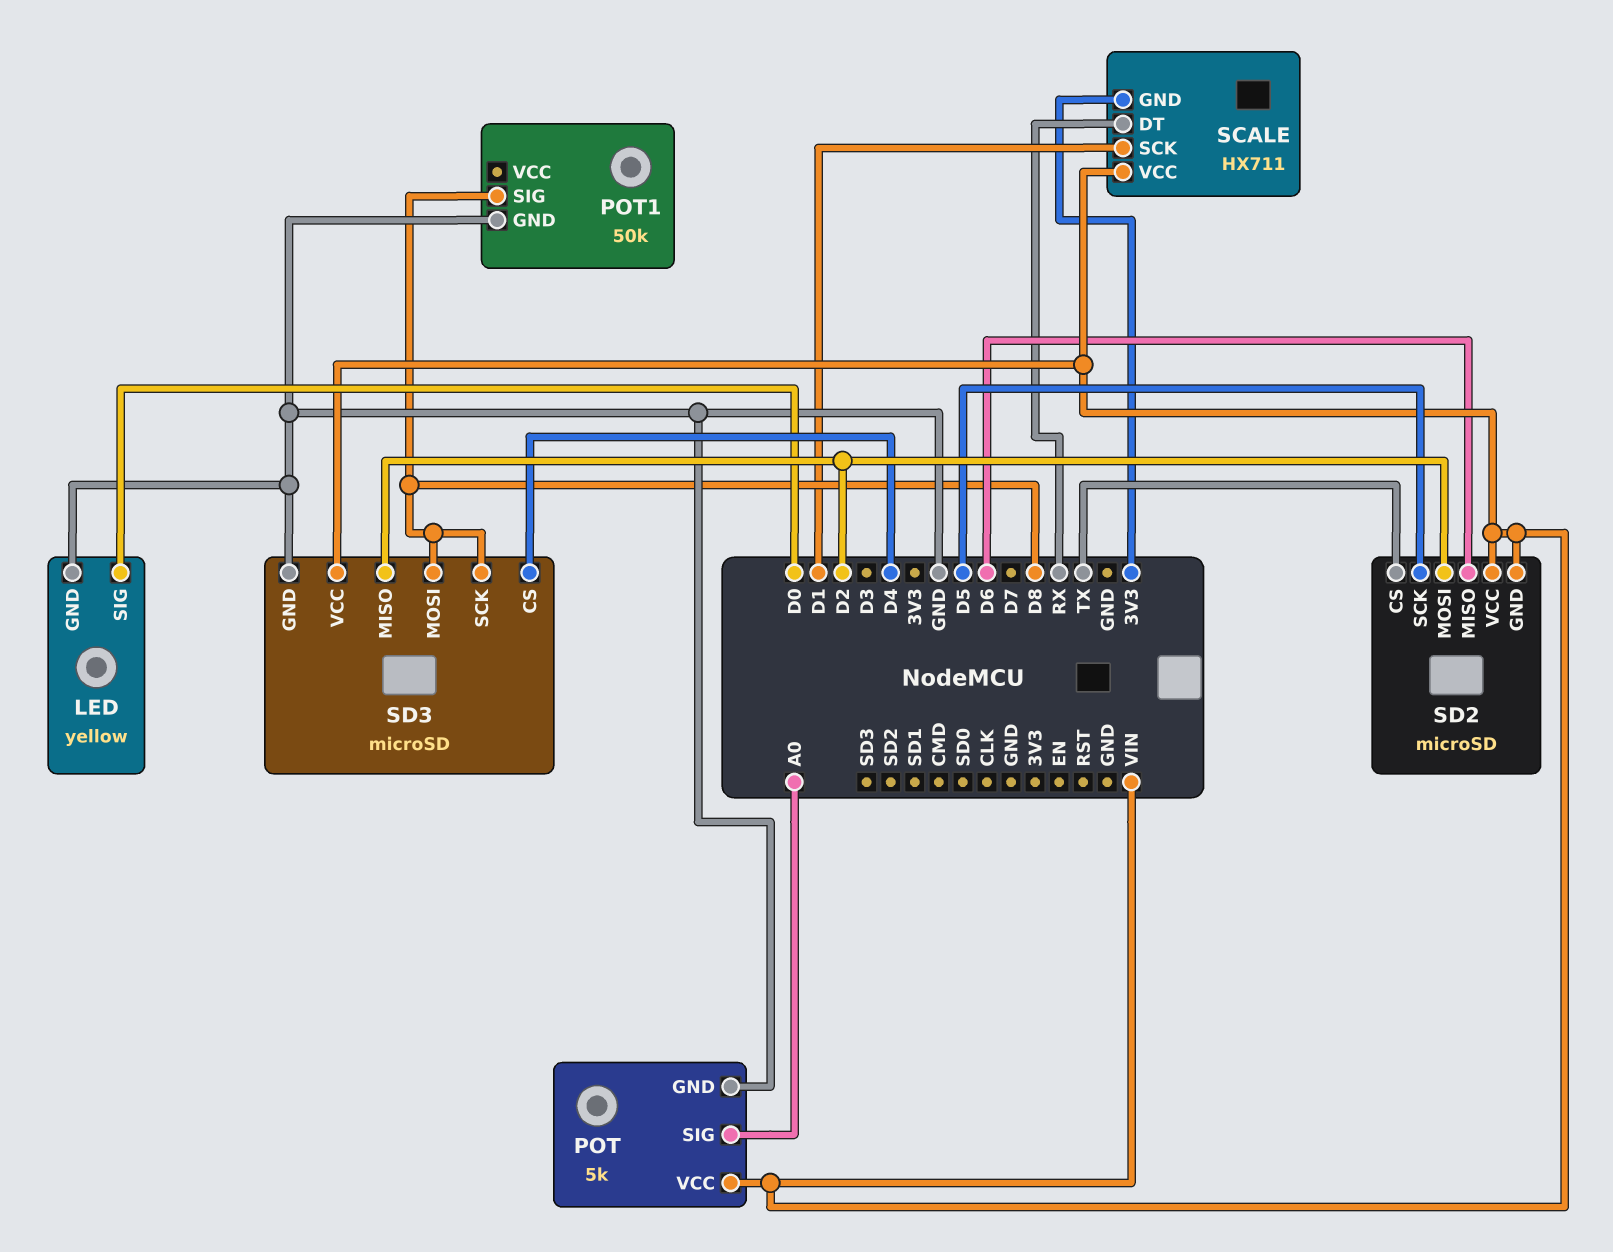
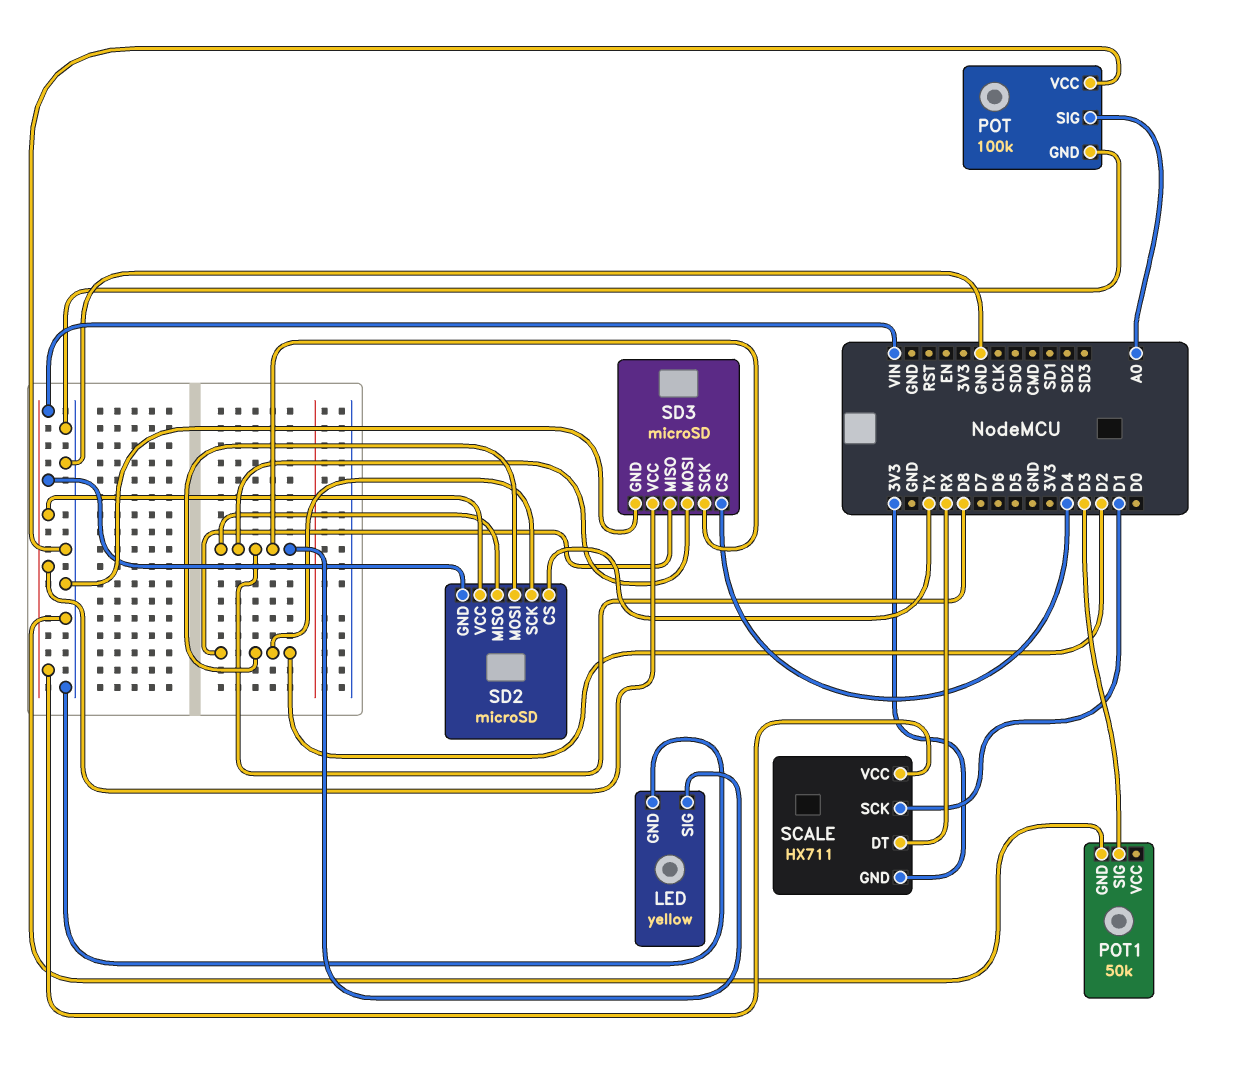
LED pin SIG: D0 -> D8
POT: 5k -> 100k
POT pin VCC: VIN -> GND
POT1 pin SIG: D8 -> D3
SD2 pin MISO: D6 -> D8
SD2 pin SCK: D5 -> D2

